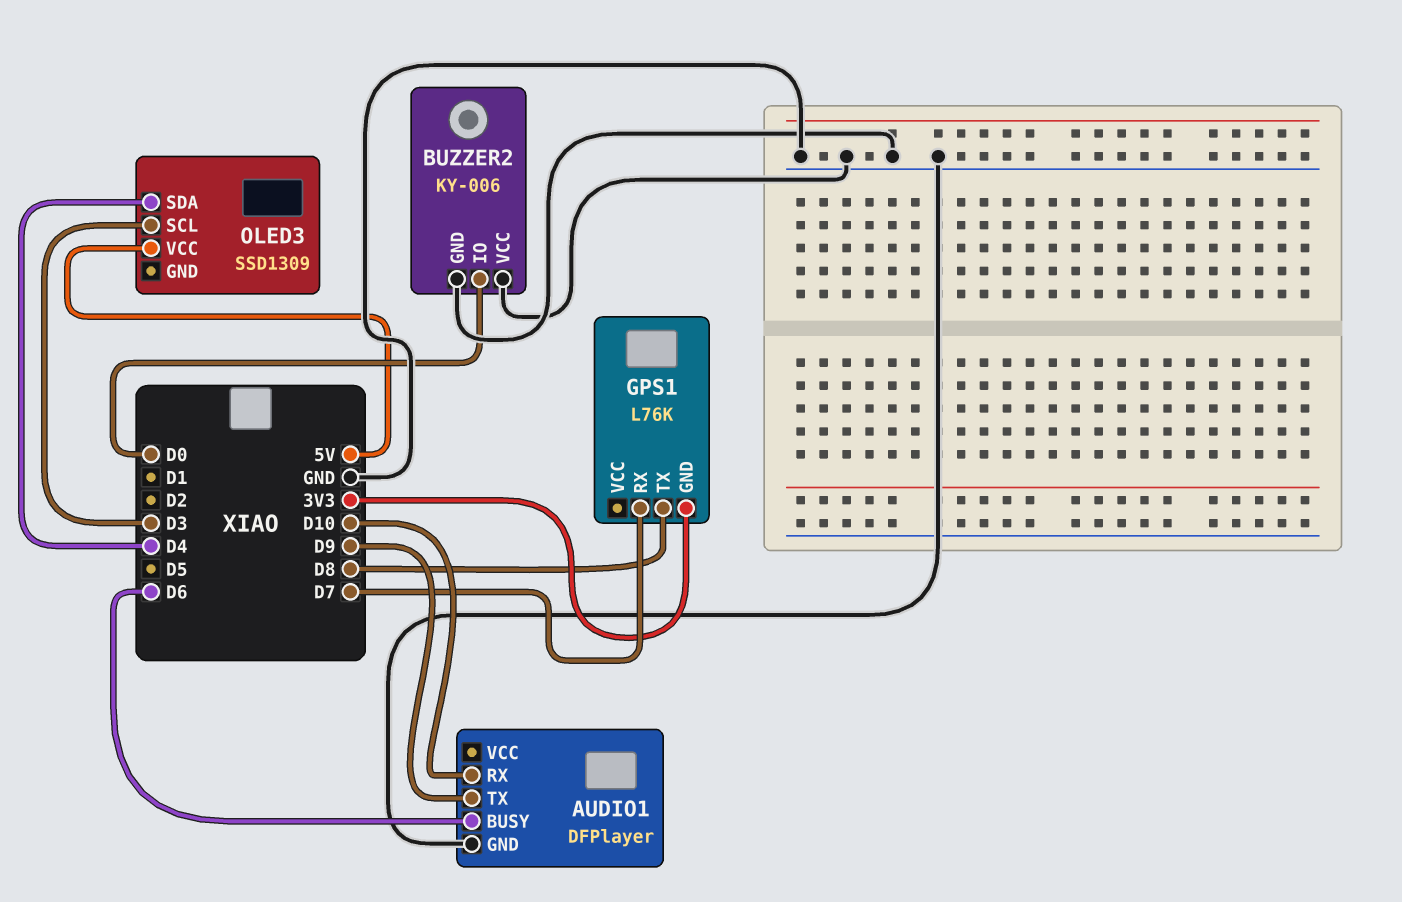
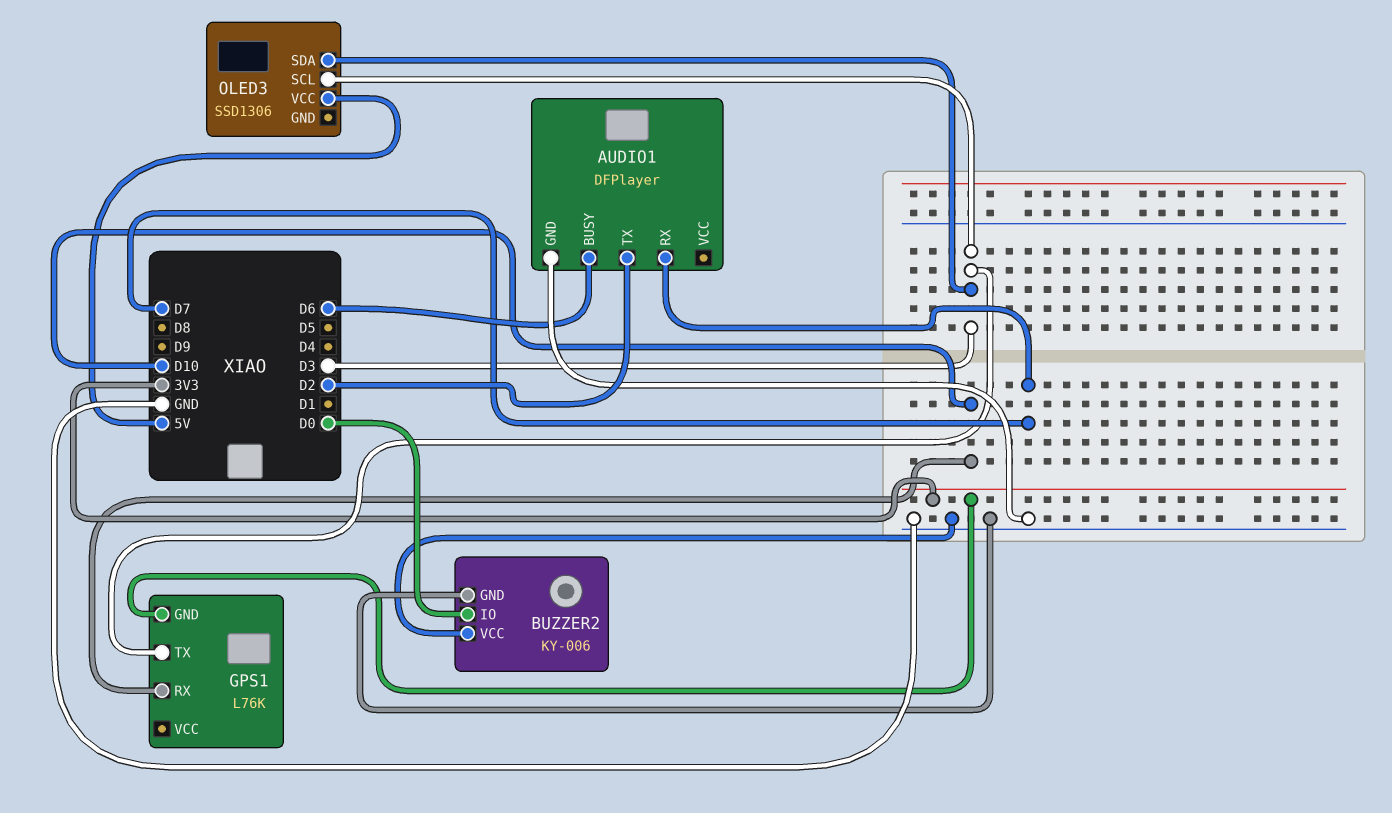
AUDIO1 pin RX: D10 -> D7
AUDIO1 pin TX: D9 -> D2
GPS1 pin RX: D7 -> D10
GPS1 pin TX: D8 -> D3
OLED3: SSD1309 -> SSD1306
OLED3 pin SDA: D4 -> D3

